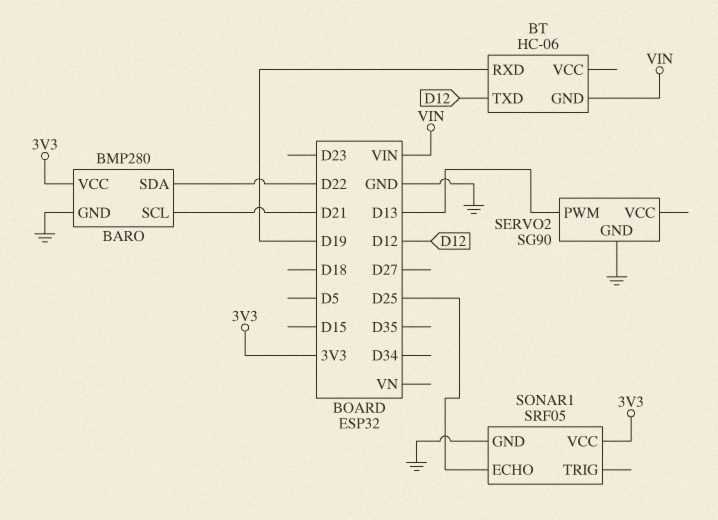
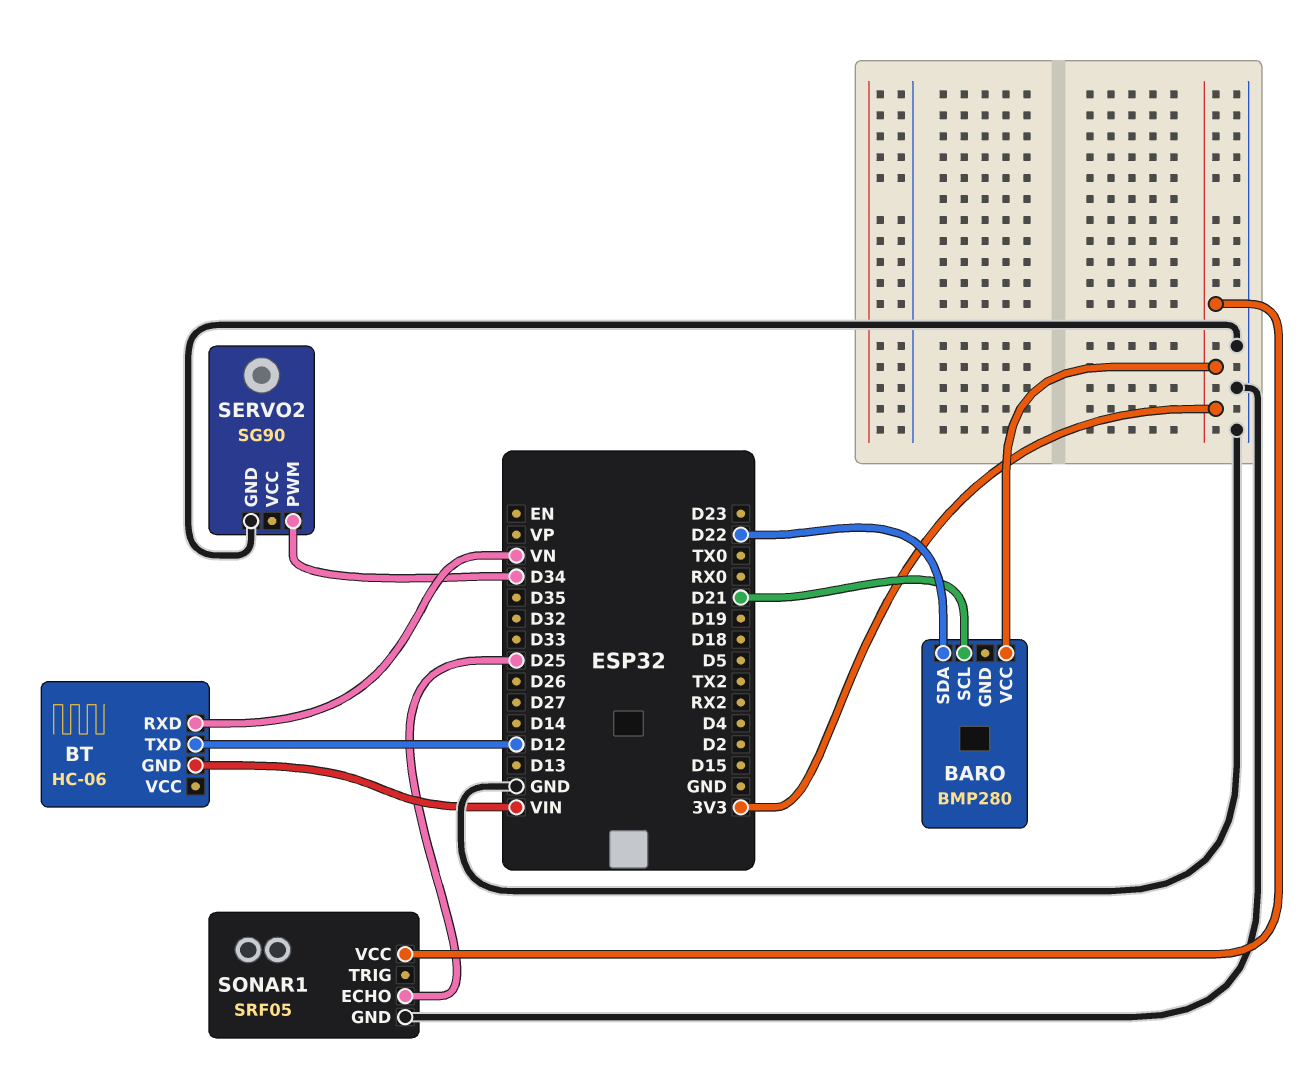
BARO pin GND: GND -> none
BT pin RXD: D19 -> VN
SERVO2 pin PWM: D13 -> D34

